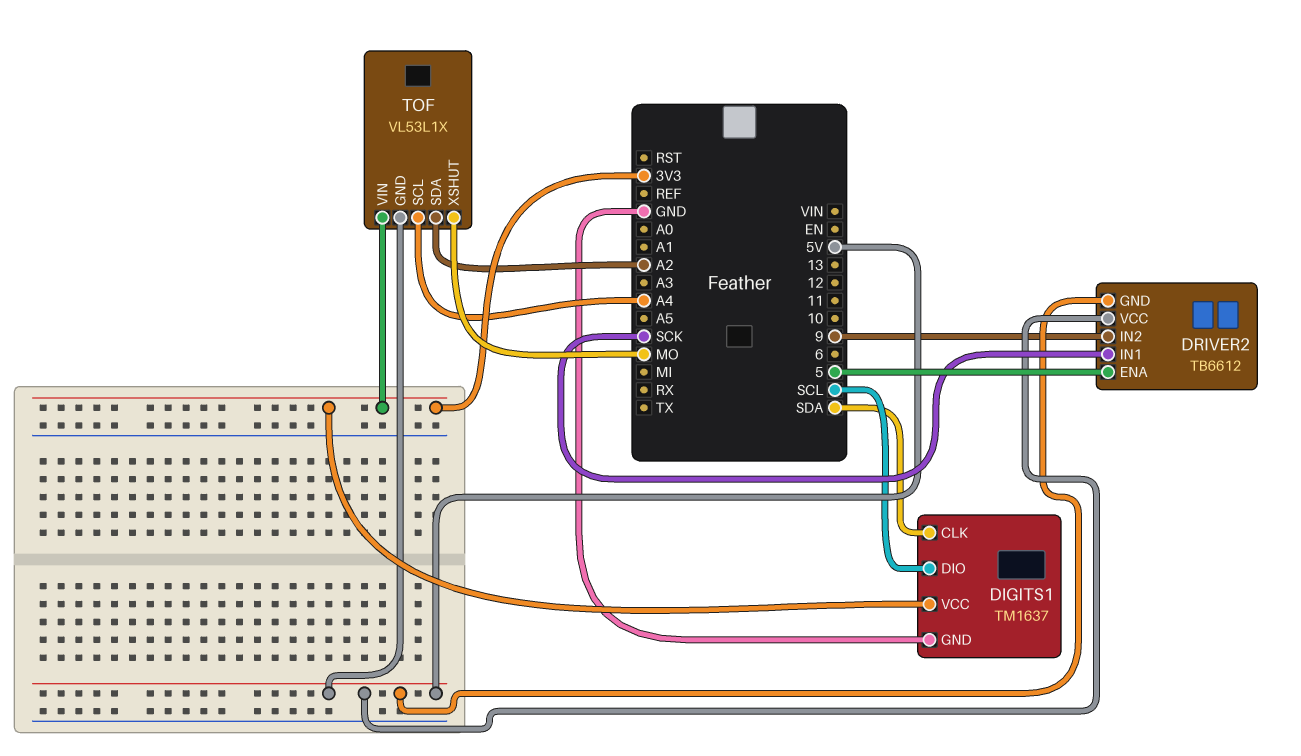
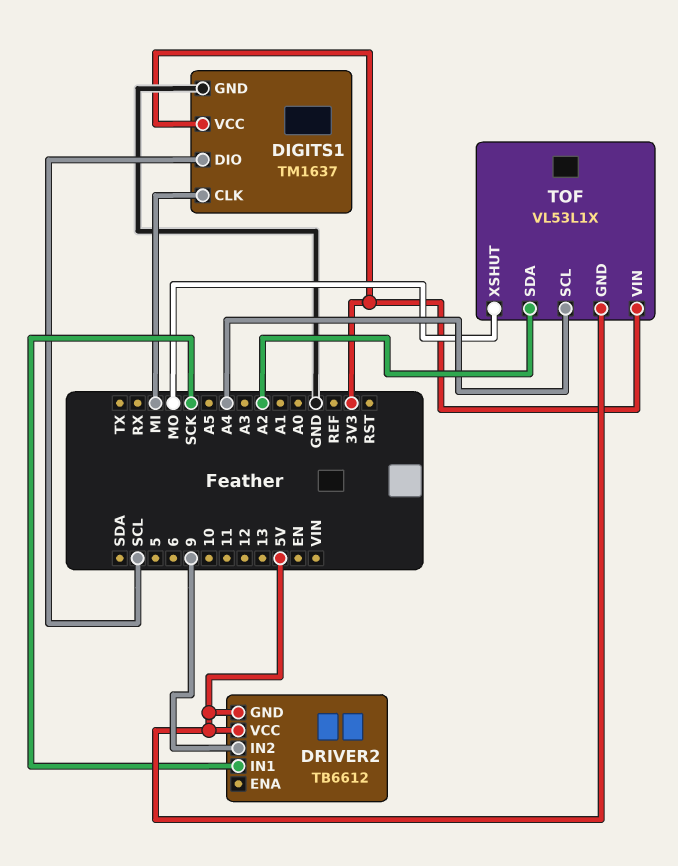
DIGITS1 pin CLK: SDA -> MI
DRIVER2 pin ENA: 5 -> none

